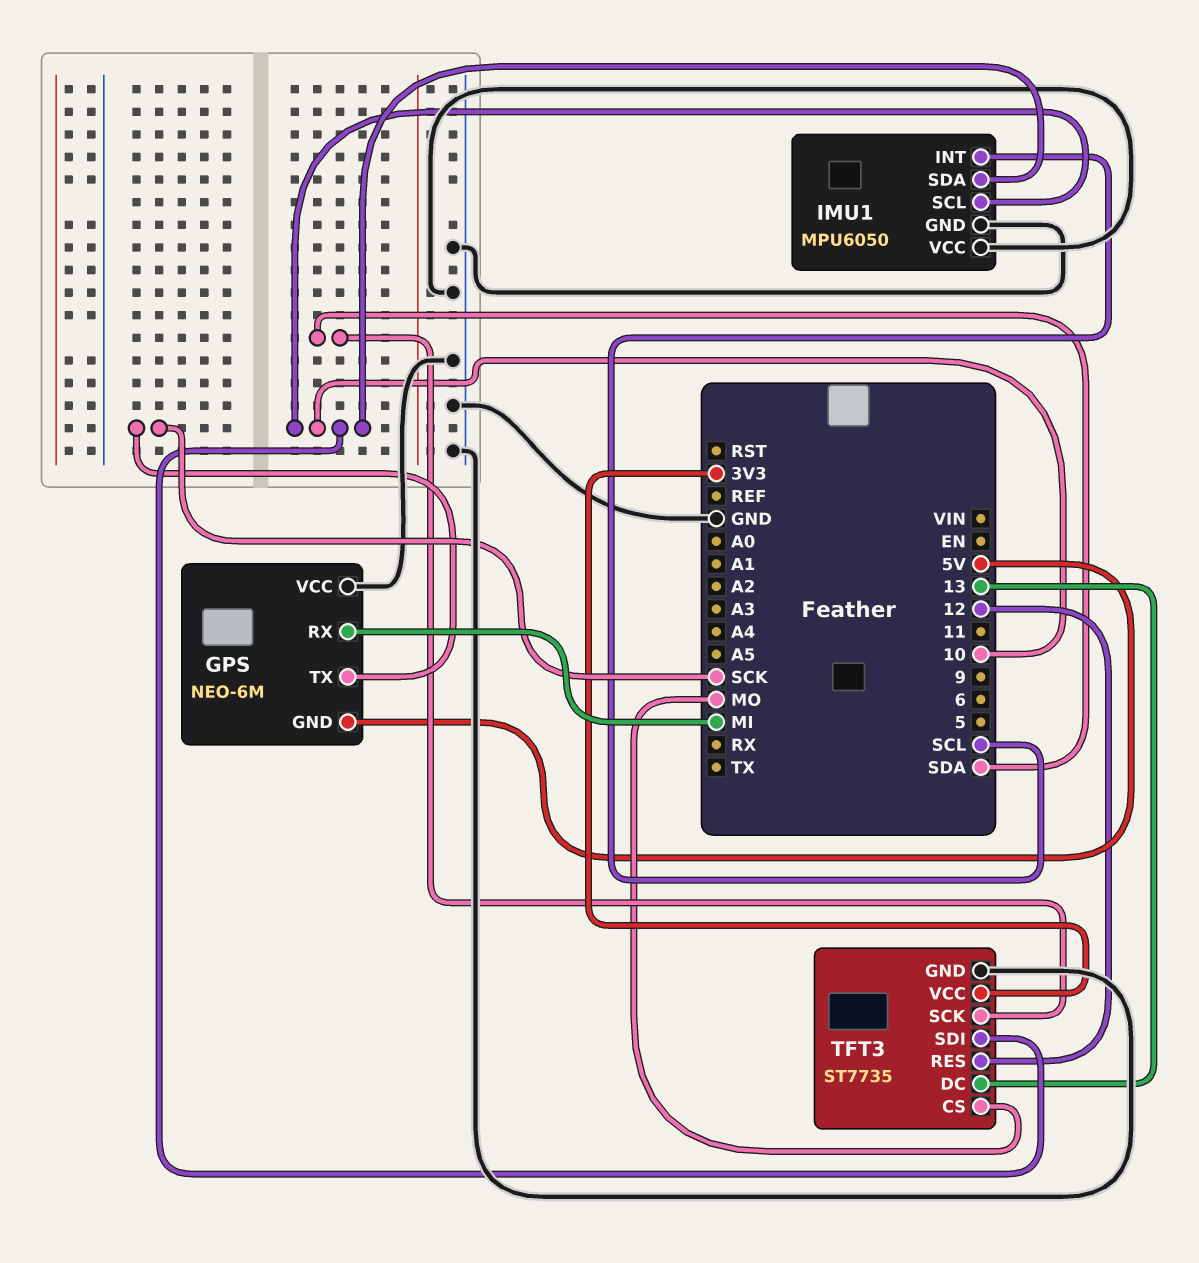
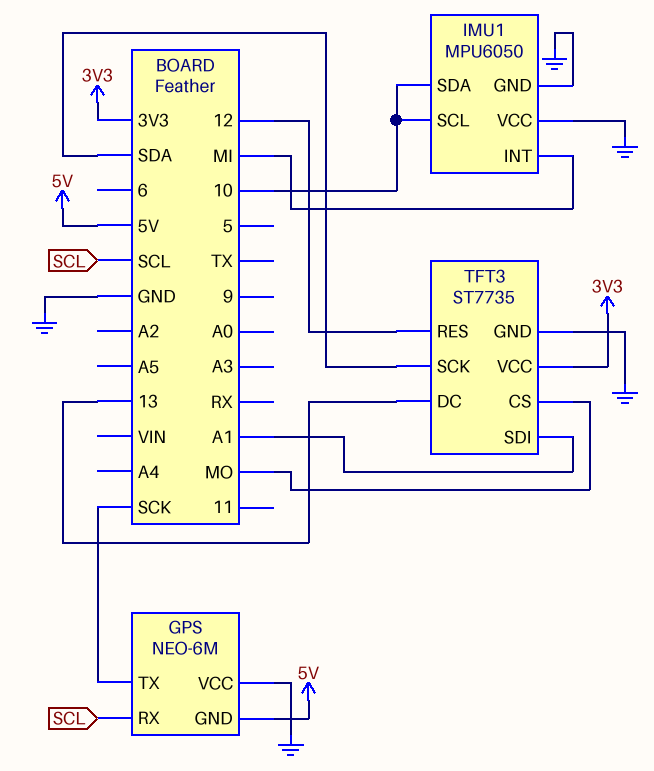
GPS pin RX: MI -> SCL
IMU1 pin INT: SCL -> MI
TFT3 pin SDI: 10 -> A1

